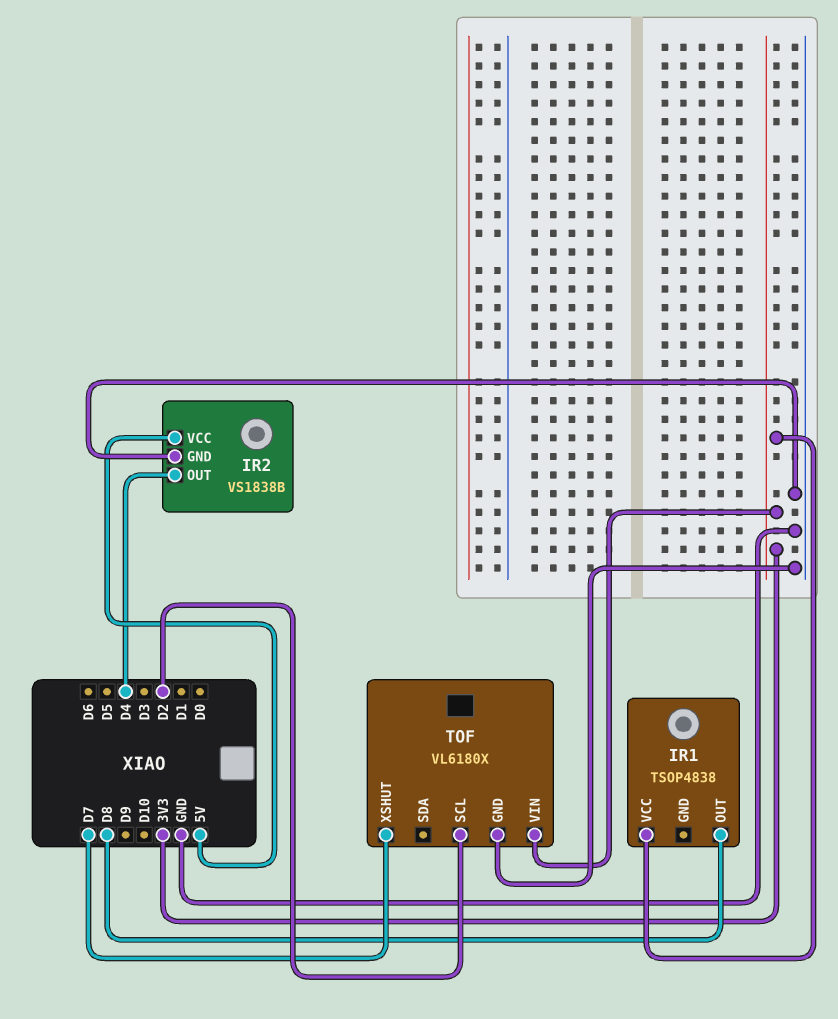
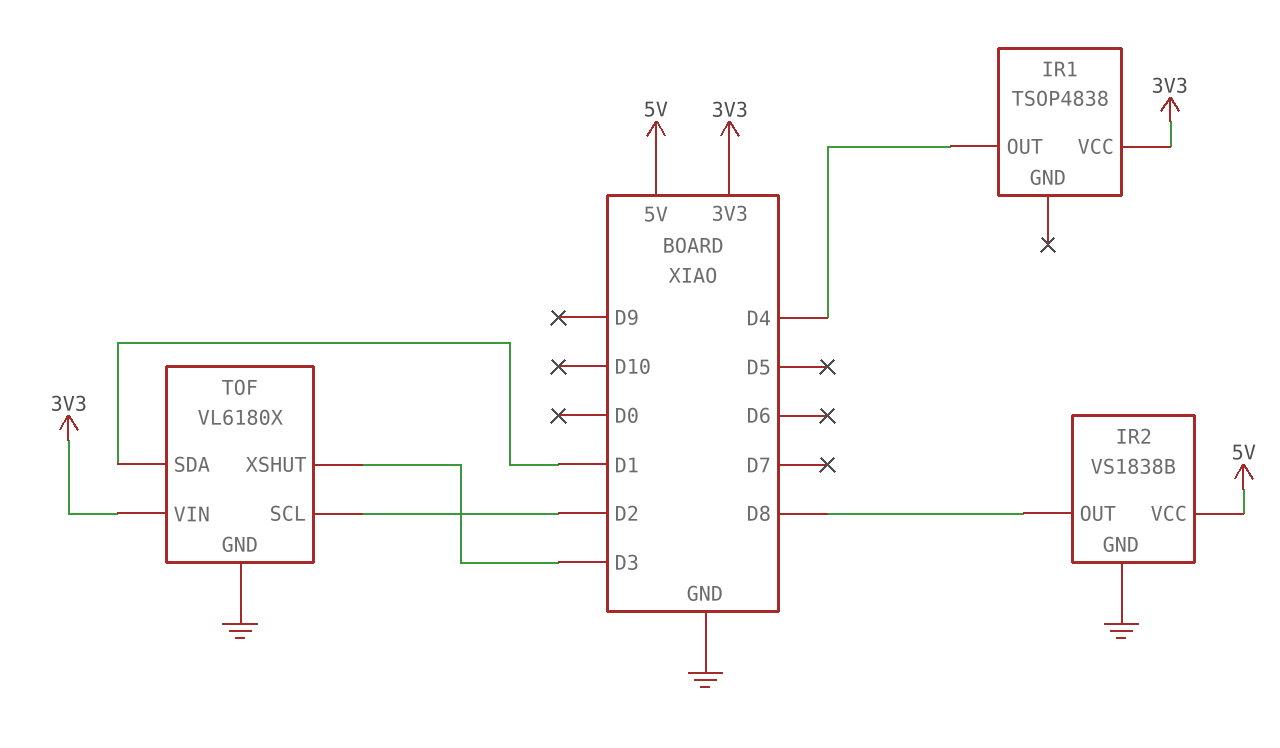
IR1 pin OUT: D8 -> D4
IR2 pin OUT: D4 -> D8
TOF pin SDA: none -> D1
TOF pin XSHUT: D7 -> D3

